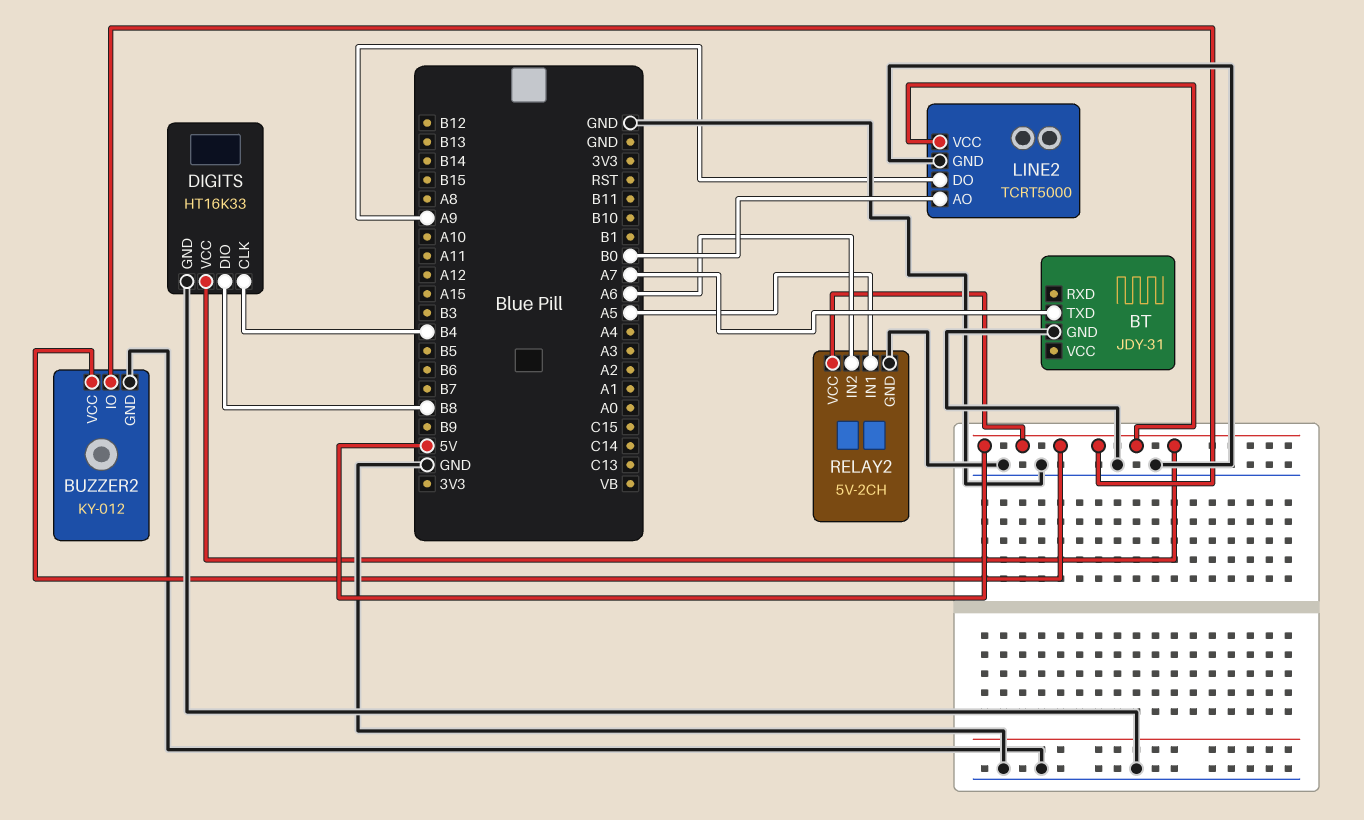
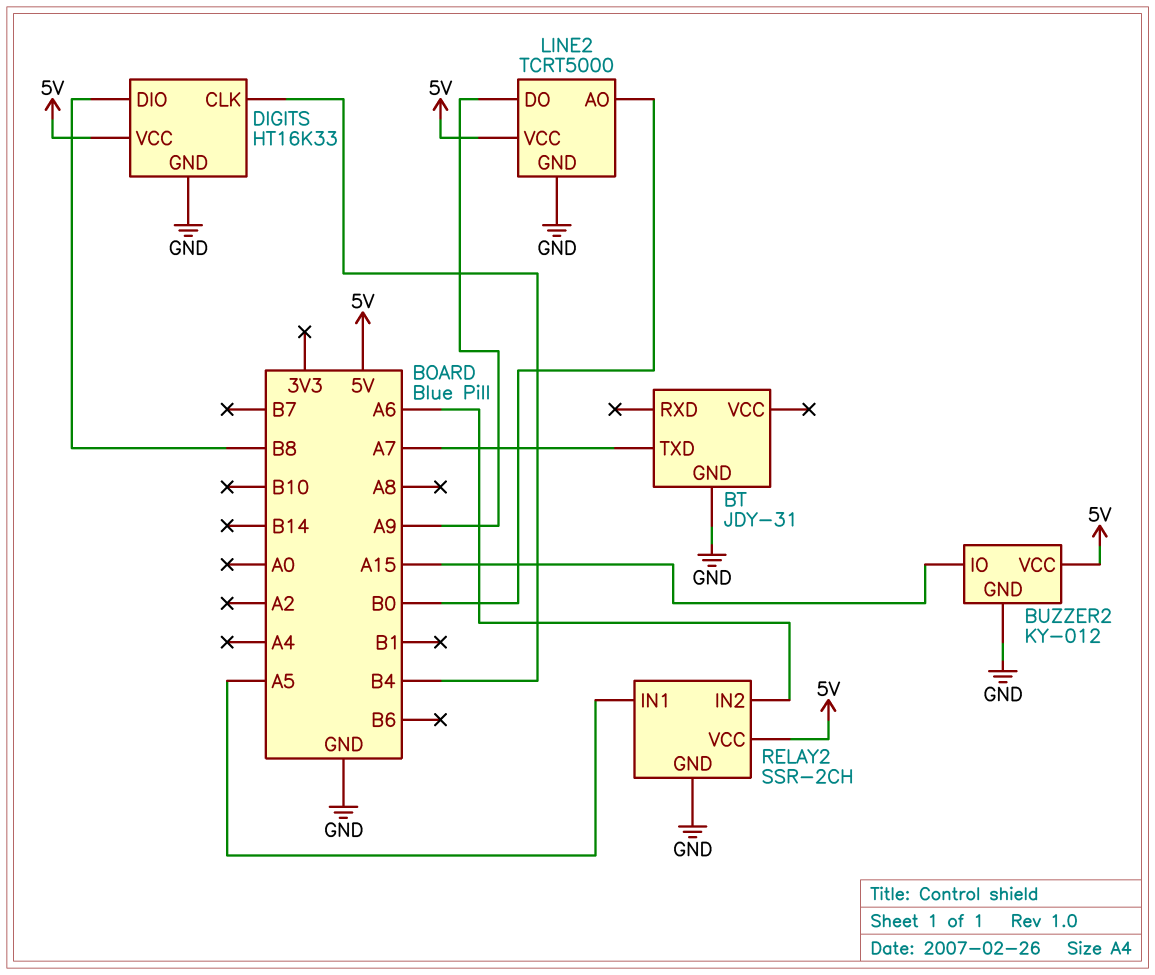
BUZZER2 pin IO: 5V -> A15
RELAY2: 5V-2CH -> SSR-2CH

